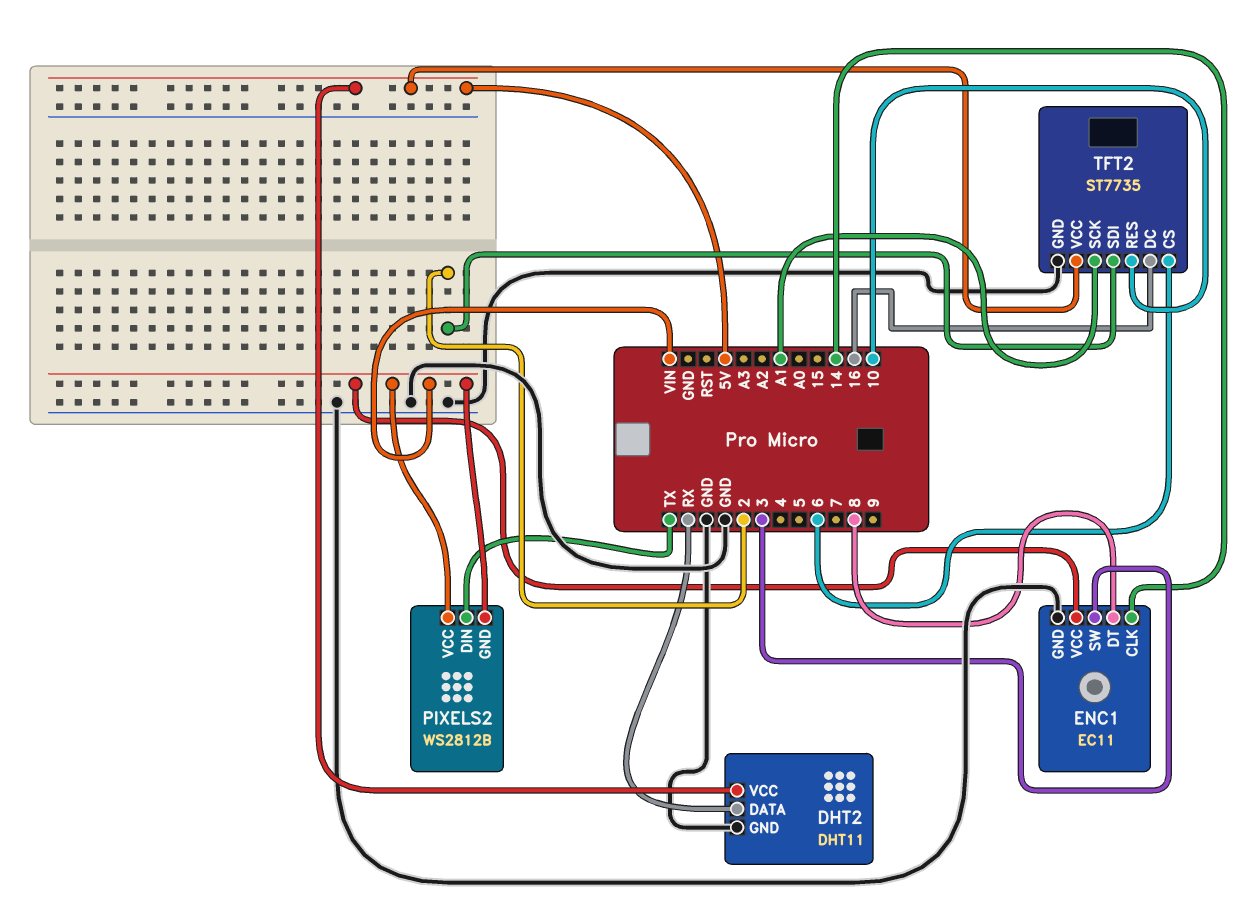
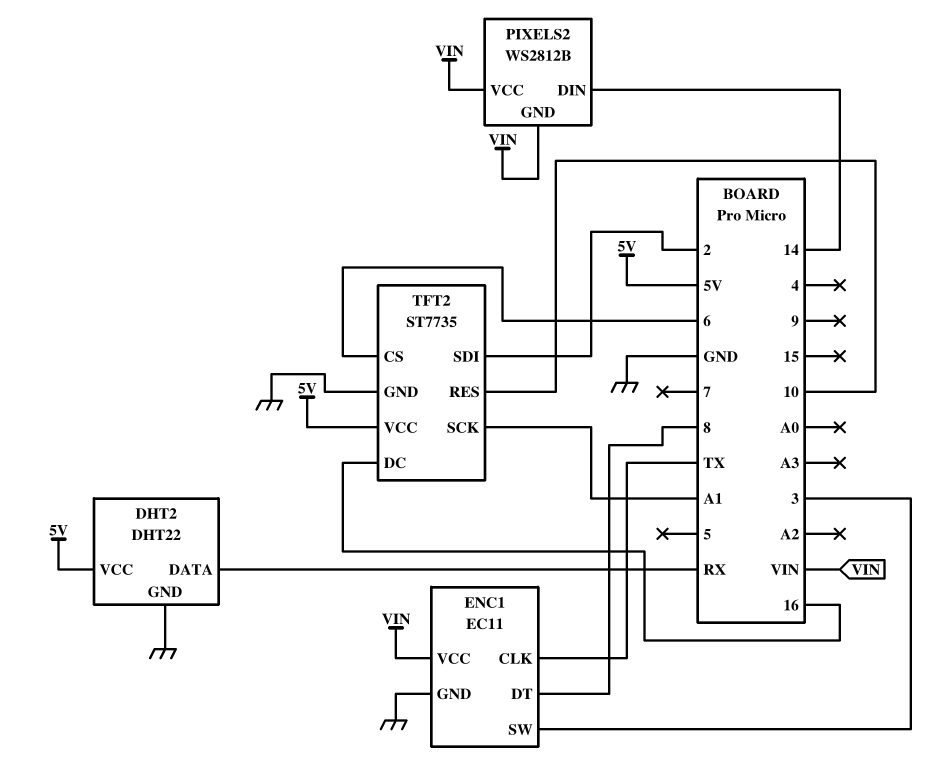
DHT2: DHT11 -> DHT22
ENC1 pin CLK: 14 -> TX
PIXELS2 pin DIN: TX -> 14

